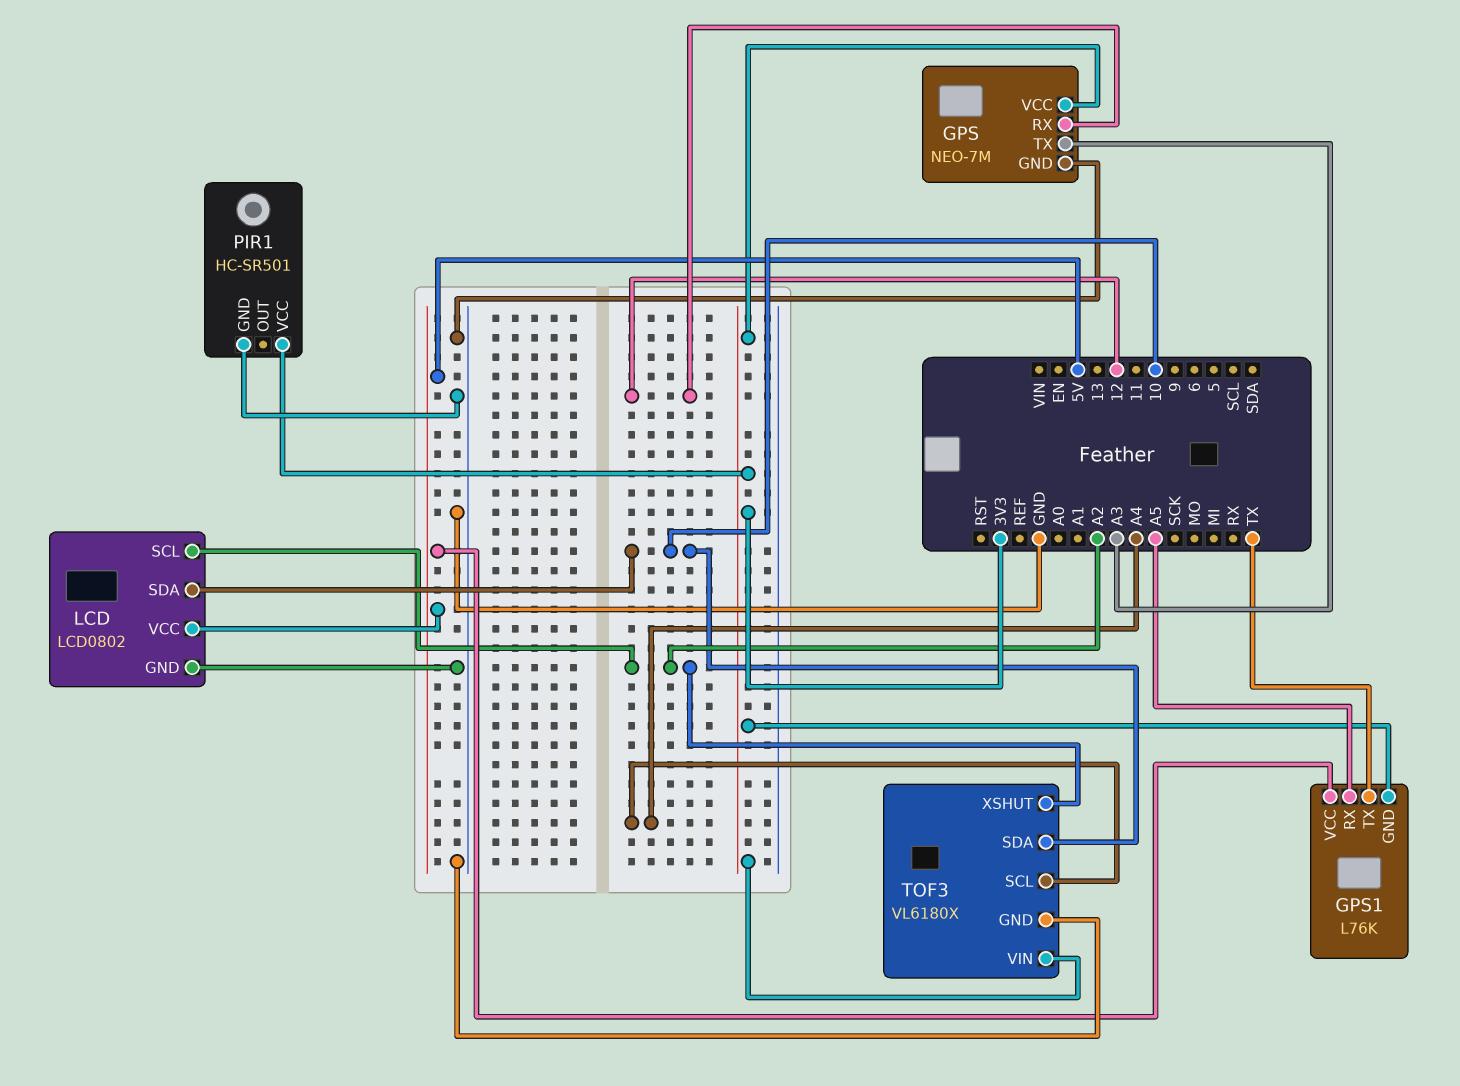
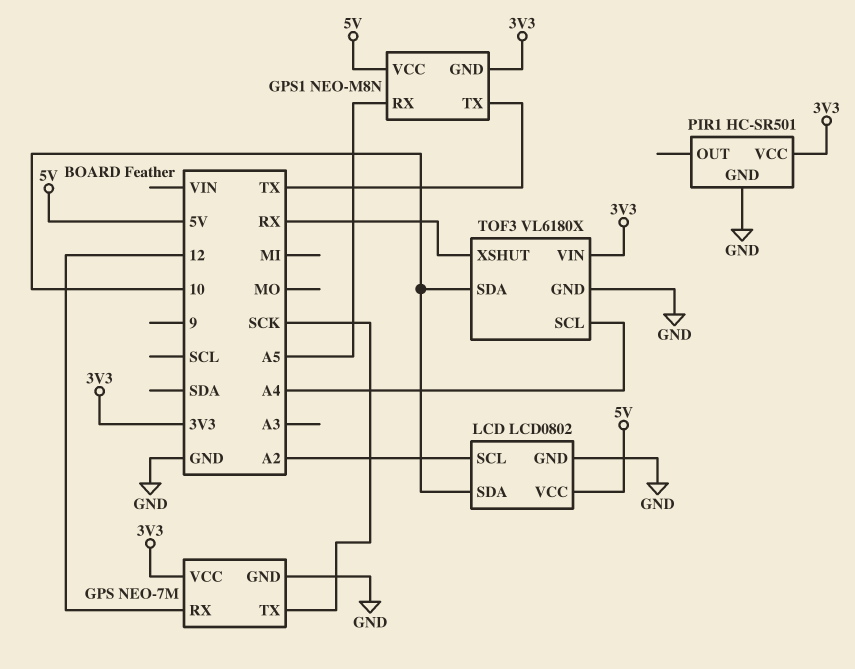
GPS pin TX: A3 -> SCK
GPS1: L76K -> NEO-M8N
TOF3 pin XSHUT: A2 -> RX

